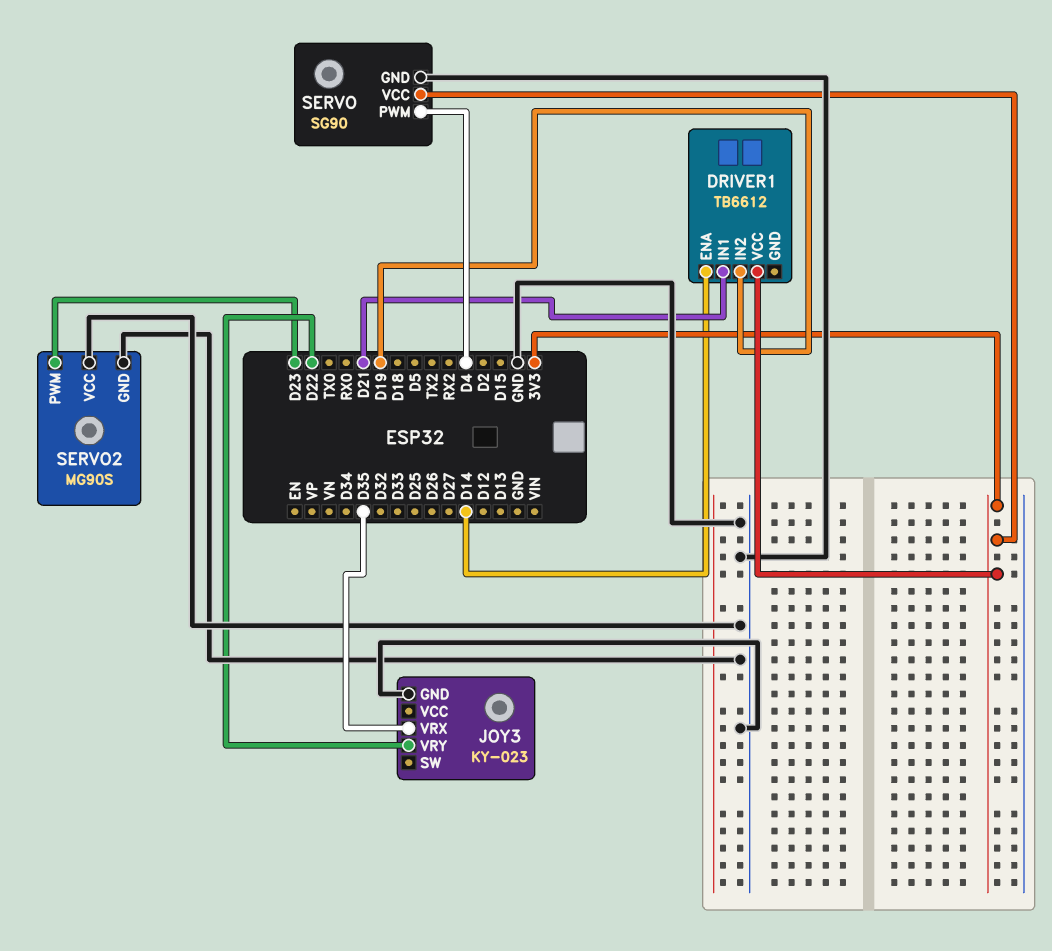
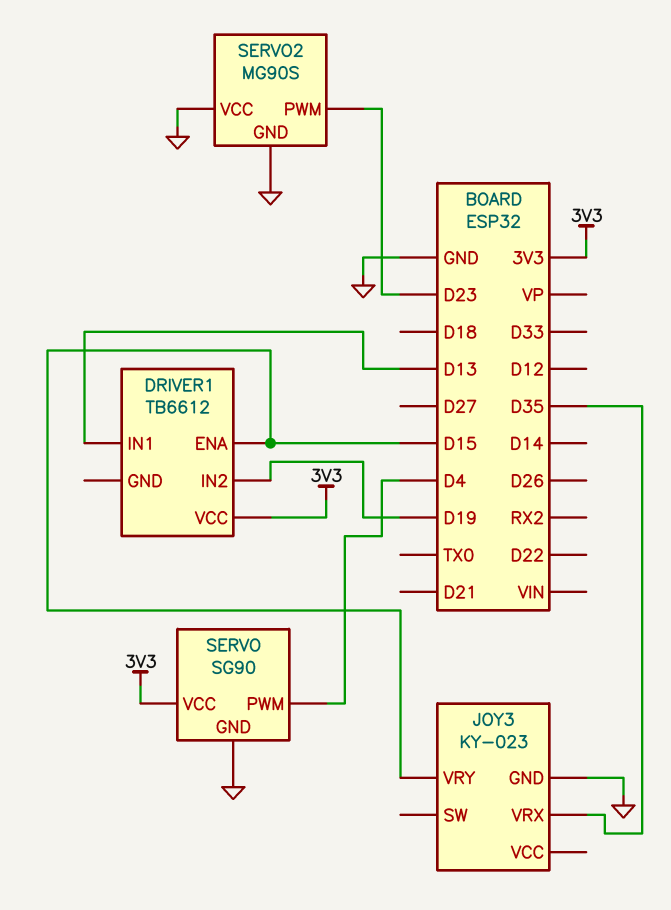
DRIVER1 pin ENA: D14 -> D15
DRIVER1 pin IN1: D21 -> D13
JOY3 pin VRY: D22 -> D15

